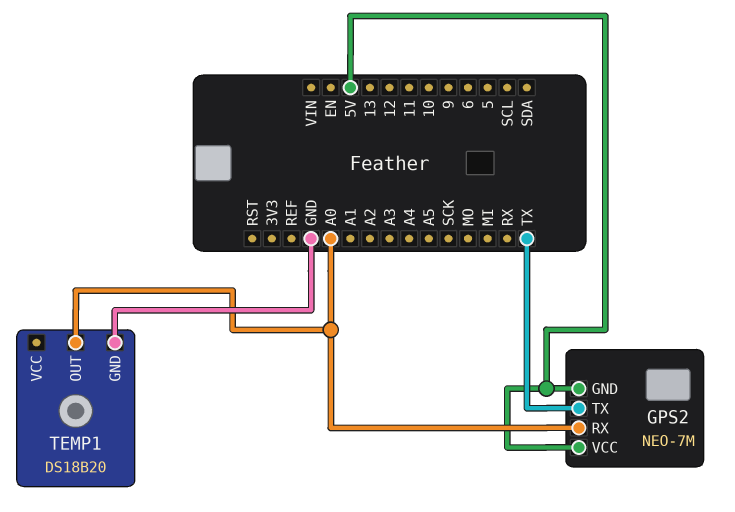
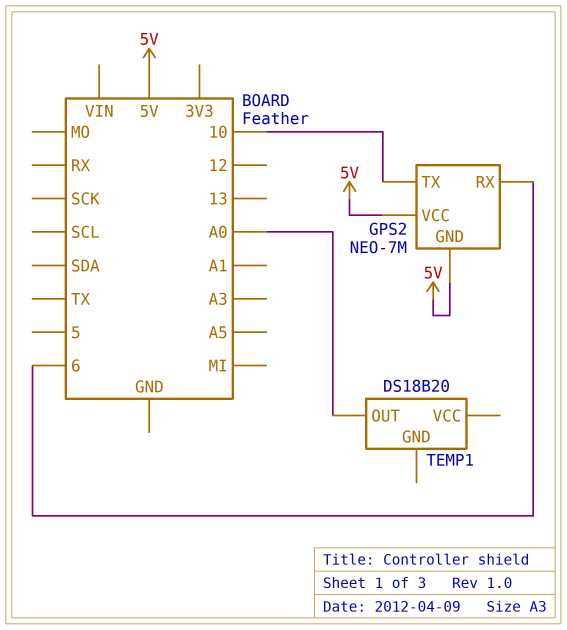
GPS2 pin RX: A0 -> 6
GPS2 pin TX: TX -> 10
TEMP1 pin GND: GND -> none

